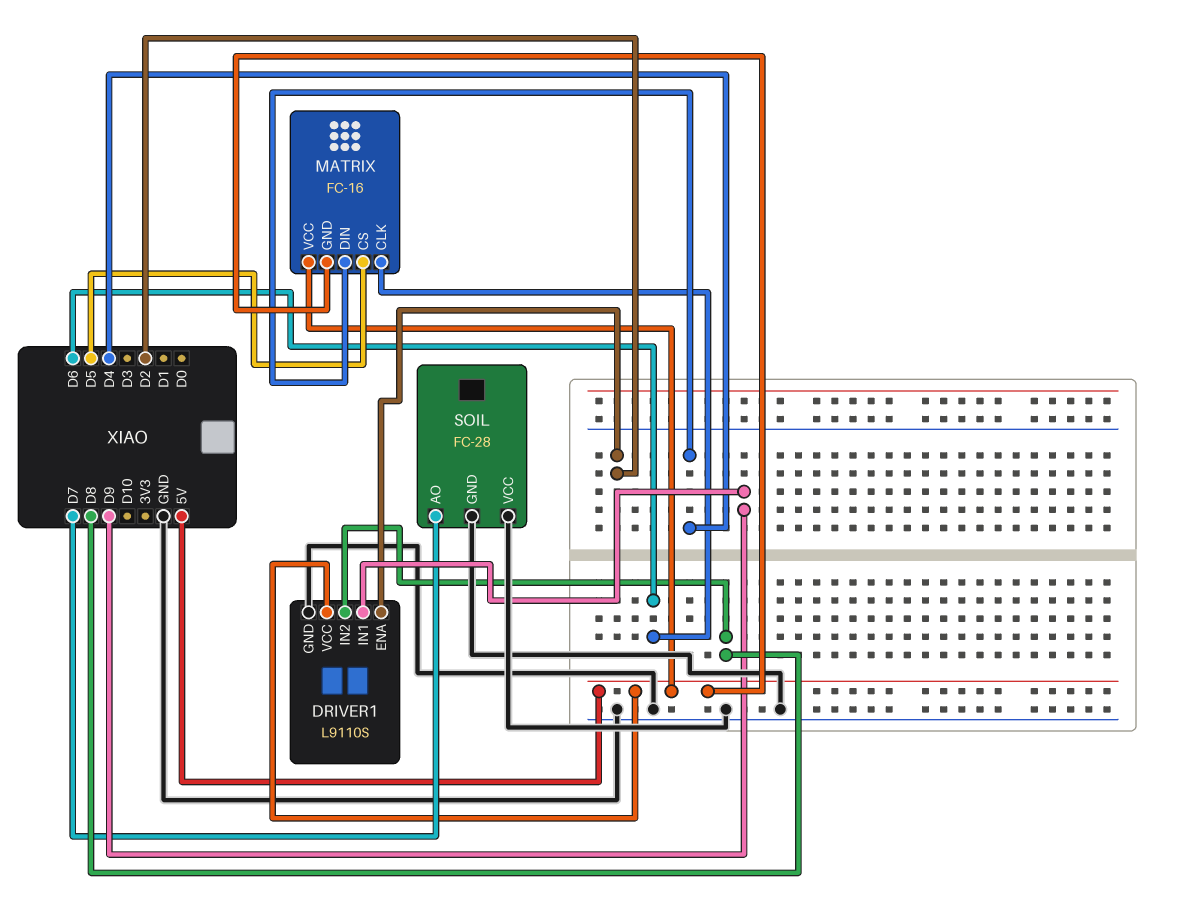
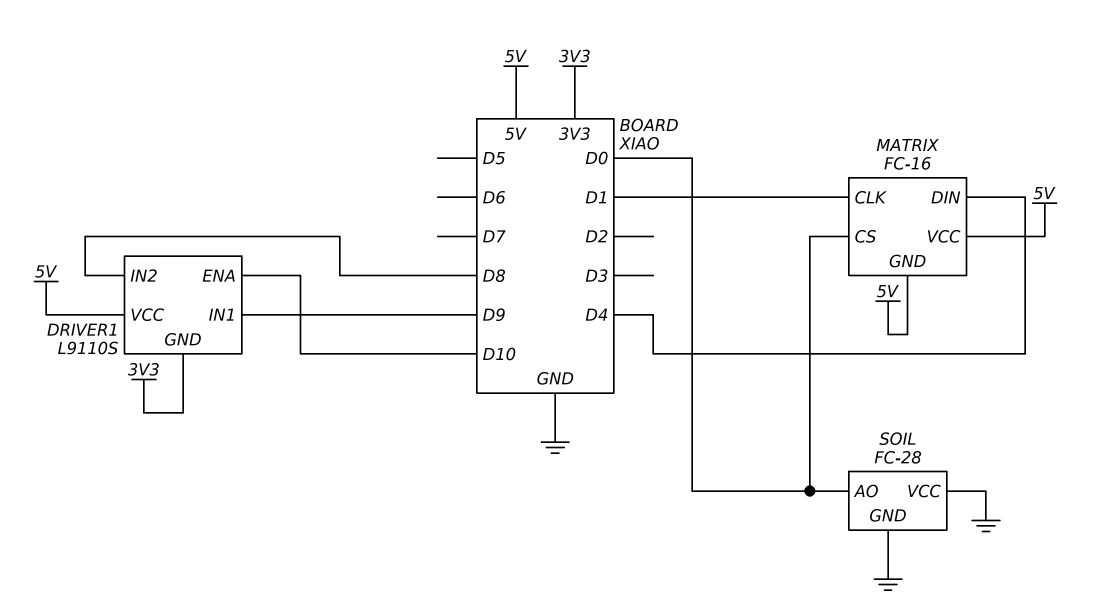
DRIVER1 pin ENA: D2 -> D10
DRIVER1 pin GND: GND -> 3V3
MATRIX pin CLK: D6 -> D1
MATRIX pin CS: D5 -> D0
SOIL pin AO: D7 -> D0

